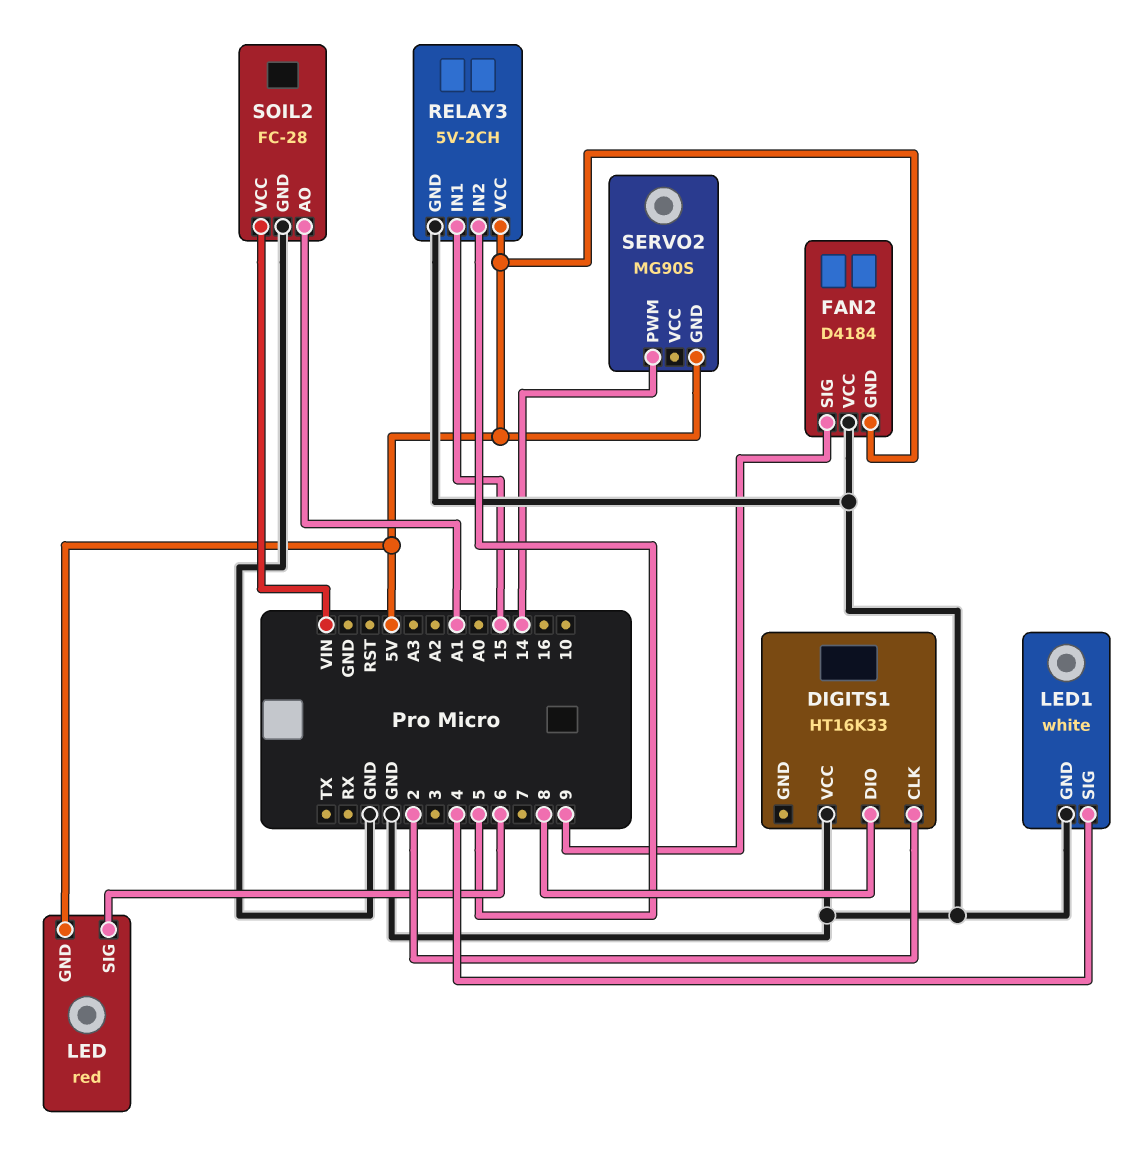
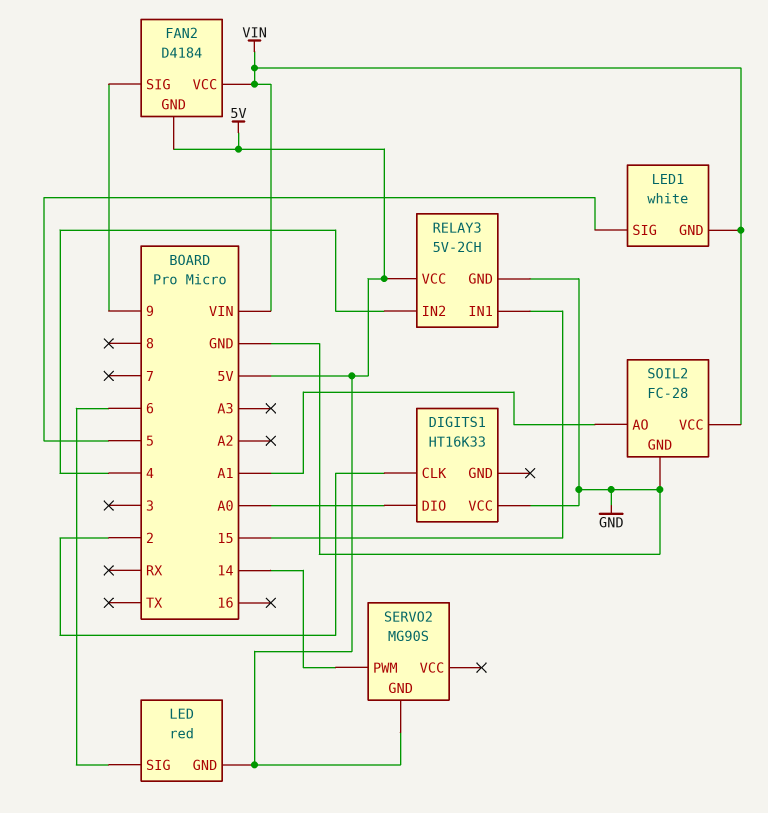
DIGITS1 pin DIO: 8 -> A0
FAN2 pin VCC: GND -> VIN
LED1 pin GND: GND -> VIN
LED1 pin SIG: 4 -> 5
RELAY3 pin IN2: 5 -> 4

